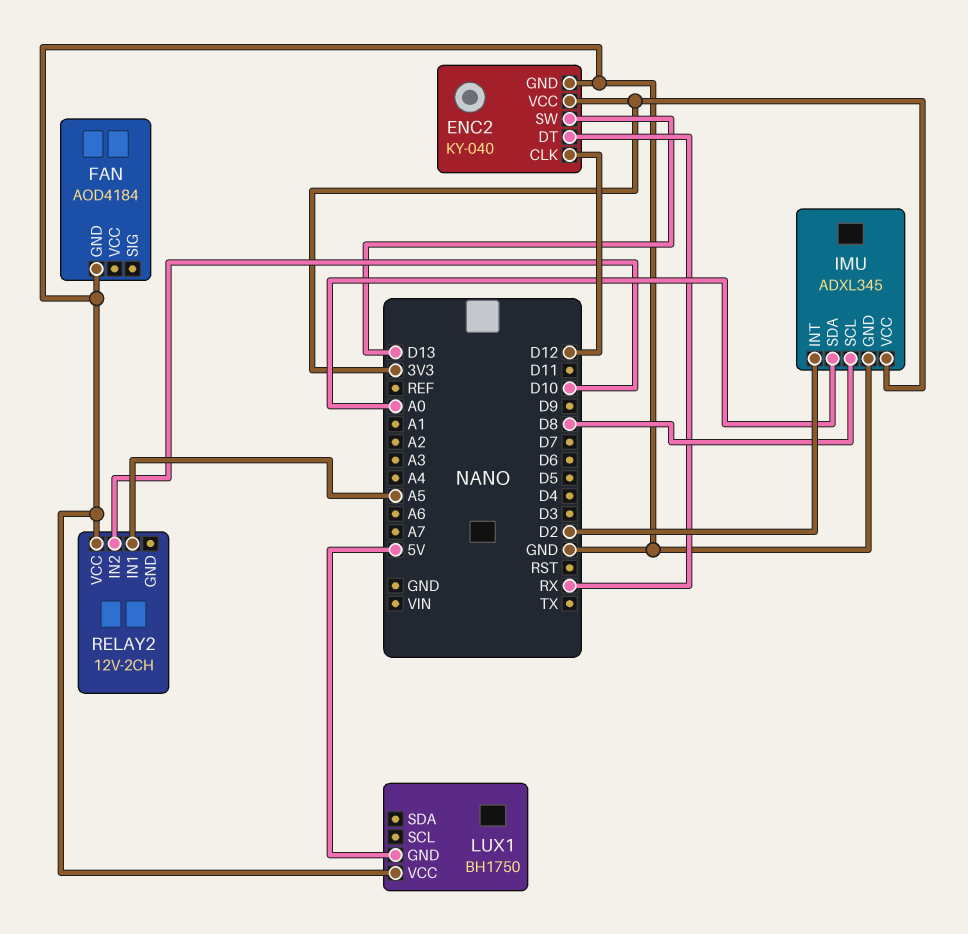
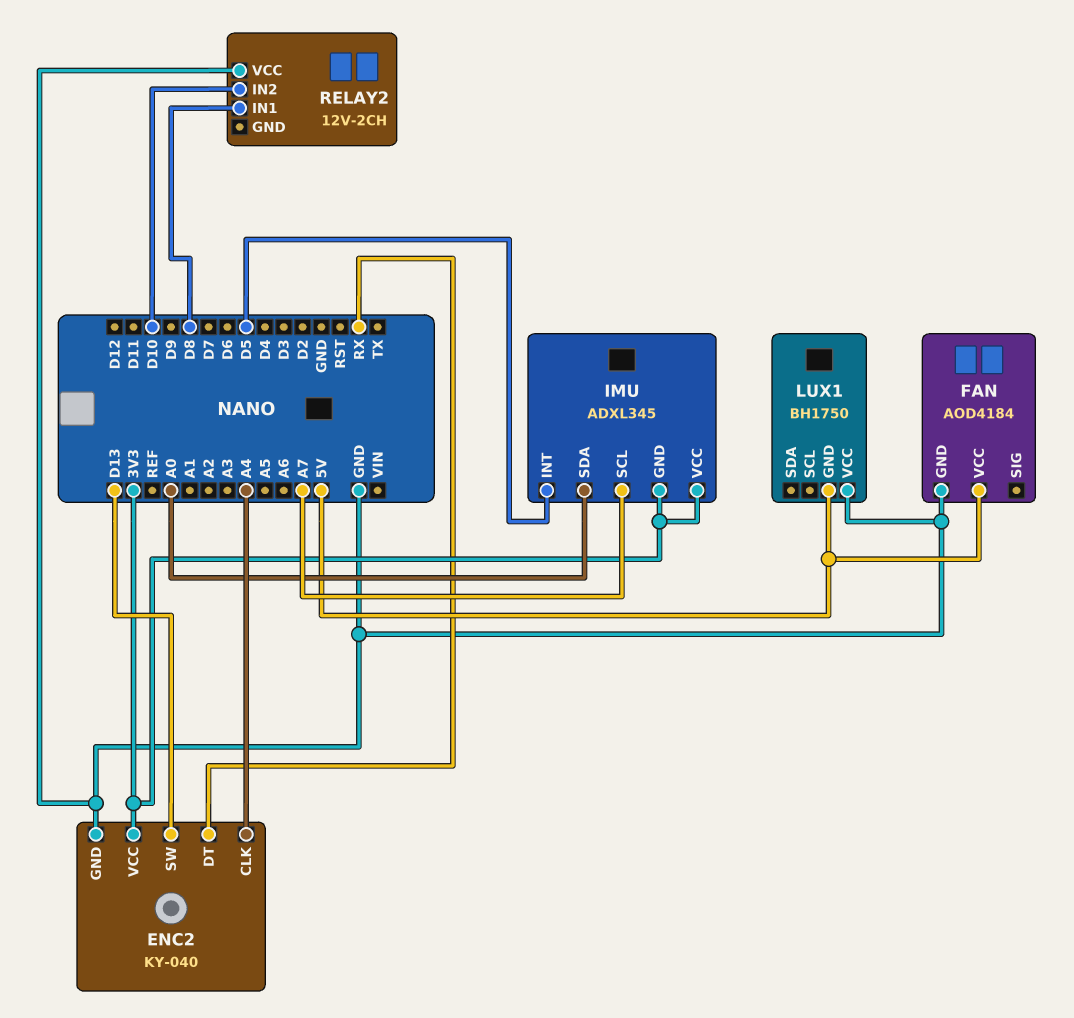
ENC2 pin CLK: D12 -> A4
FAN pin VCC: none -> 5V
IMU pin GND: GND -> 3V3
IMU pin INT: D2 -> D5
IMU pin SCL: D8 -> A7
RELAY2 pin IN1: A5 -> D8

